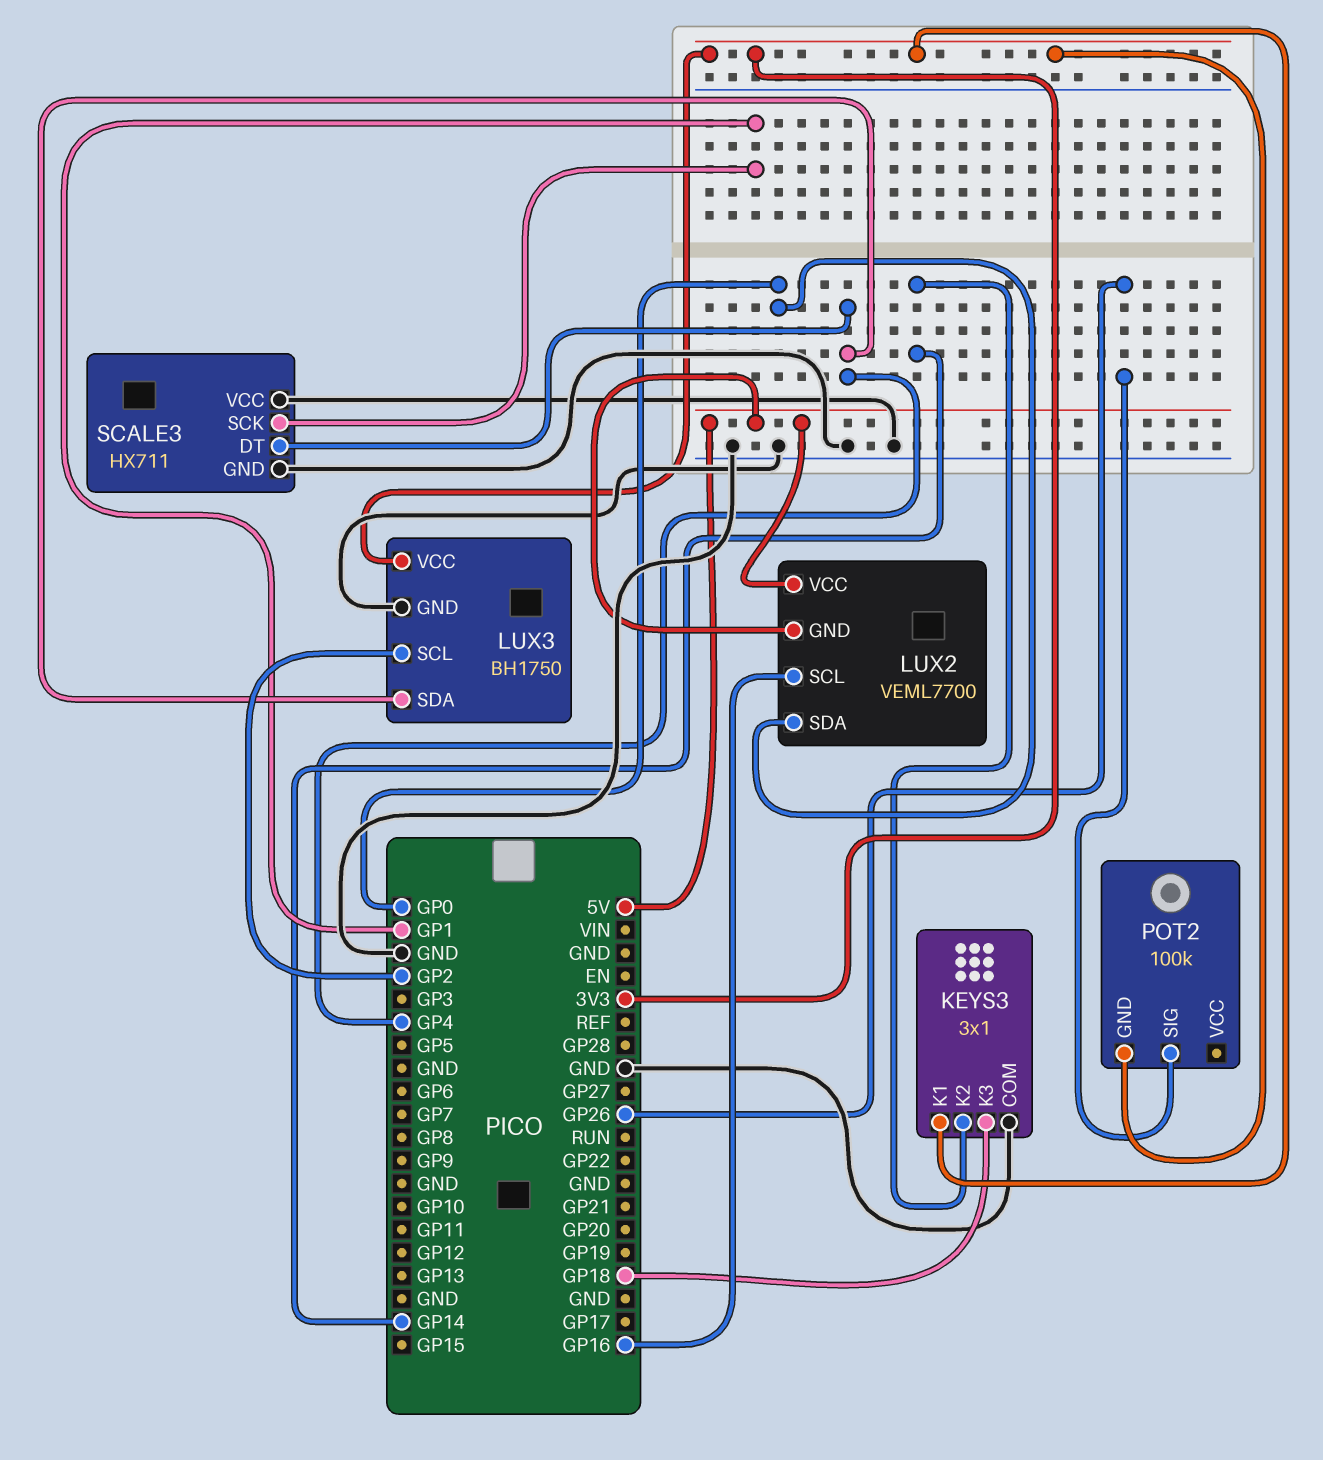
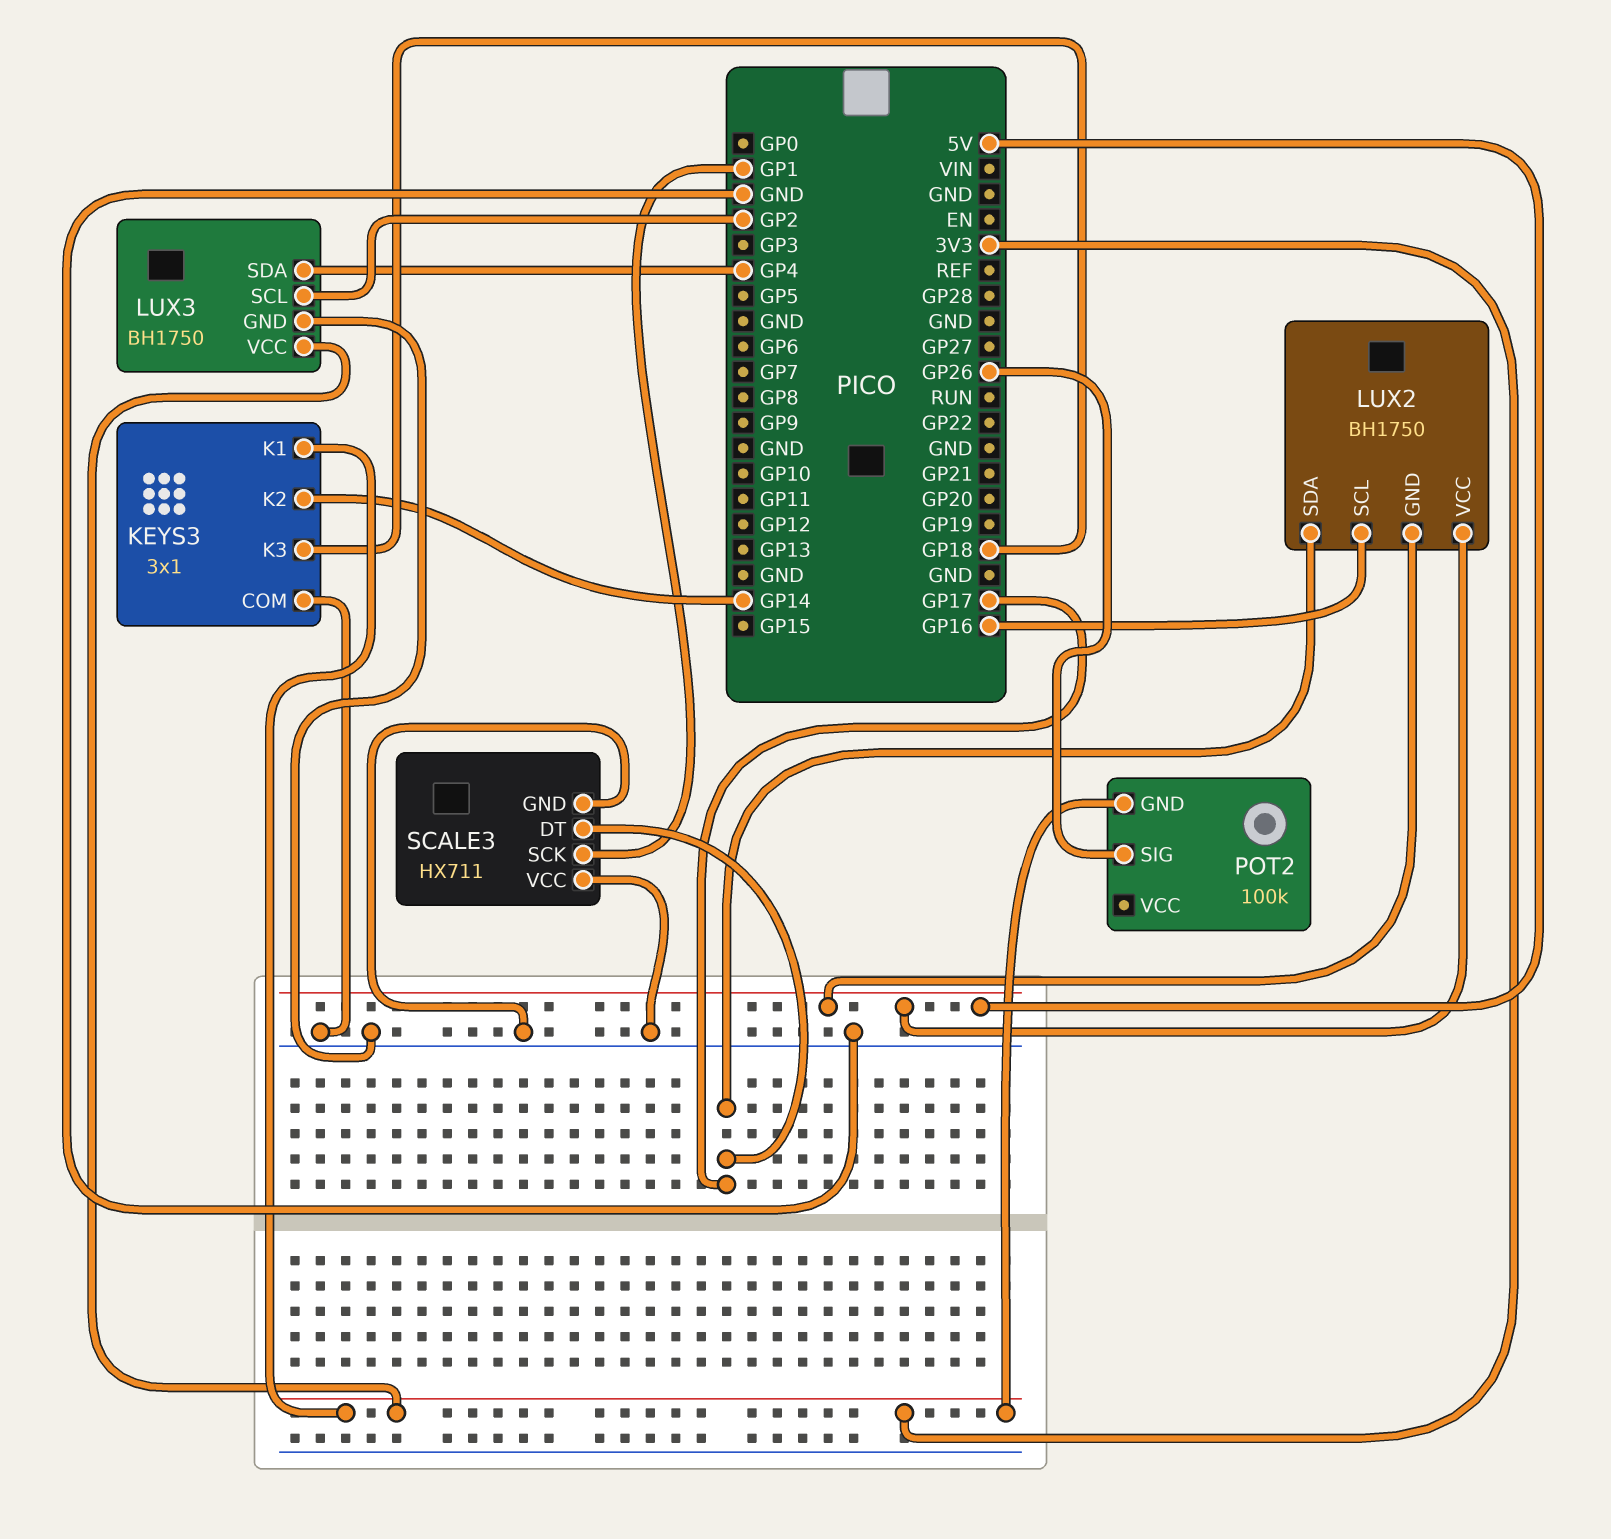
LUX2: VEML7700 -> BH1750
LUX2 pin SDA: GP0 -> GP17
SCALE3 pin DT: GP4 -> GP17

